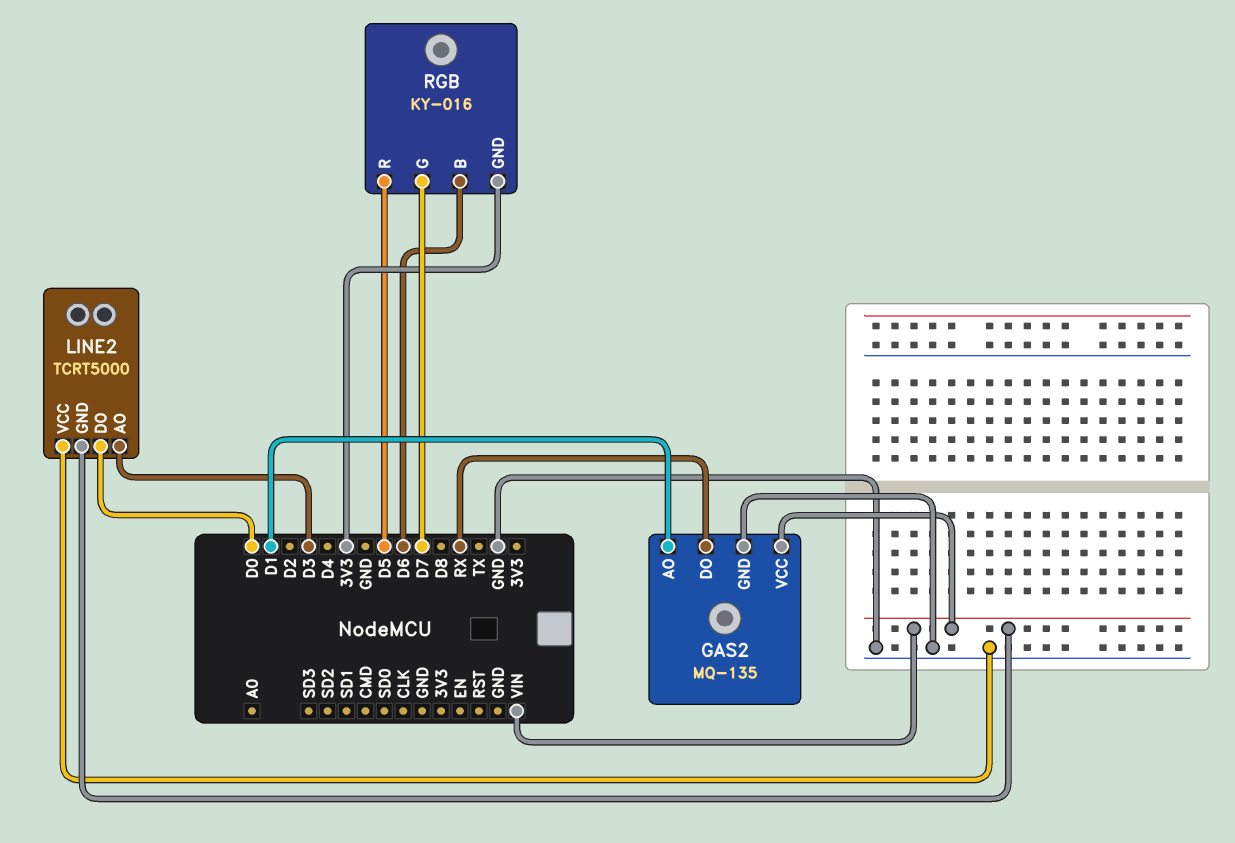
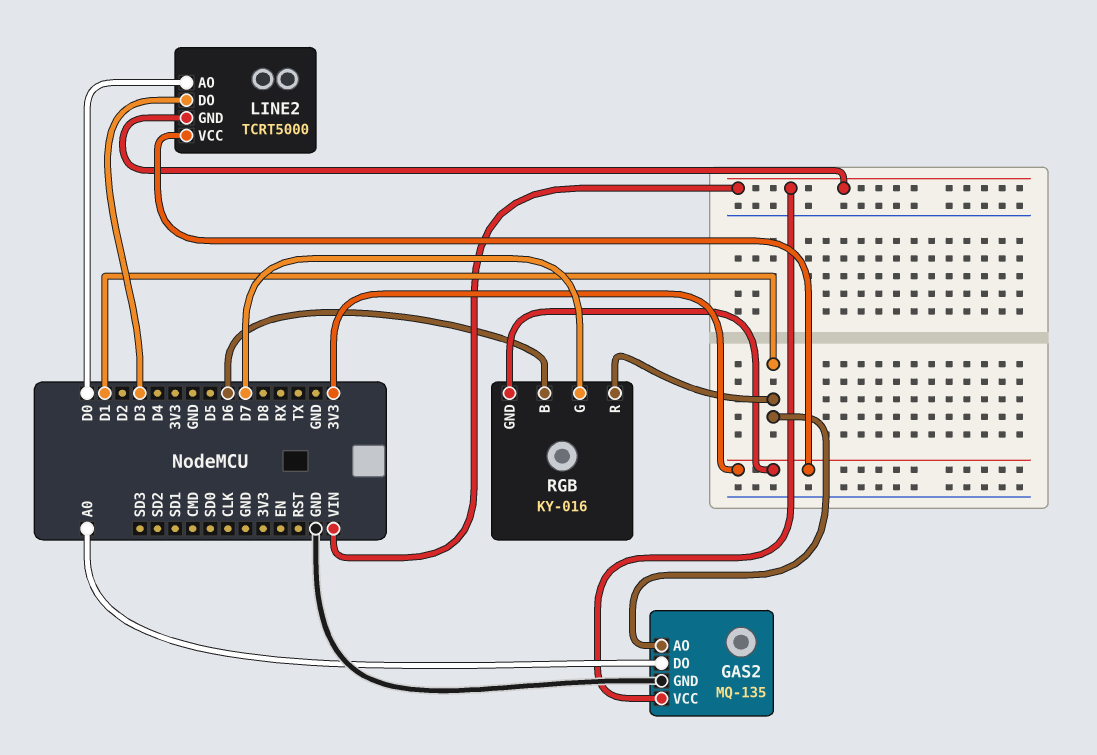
GAS2 pin DO: RX -> A0
LINE2 pin AO: D3 -> D0
LINE2 pin DO: D0 -> D3
LINE2 pin VCC: GND -> 3V3
RGB pin R: D5 -> D1

